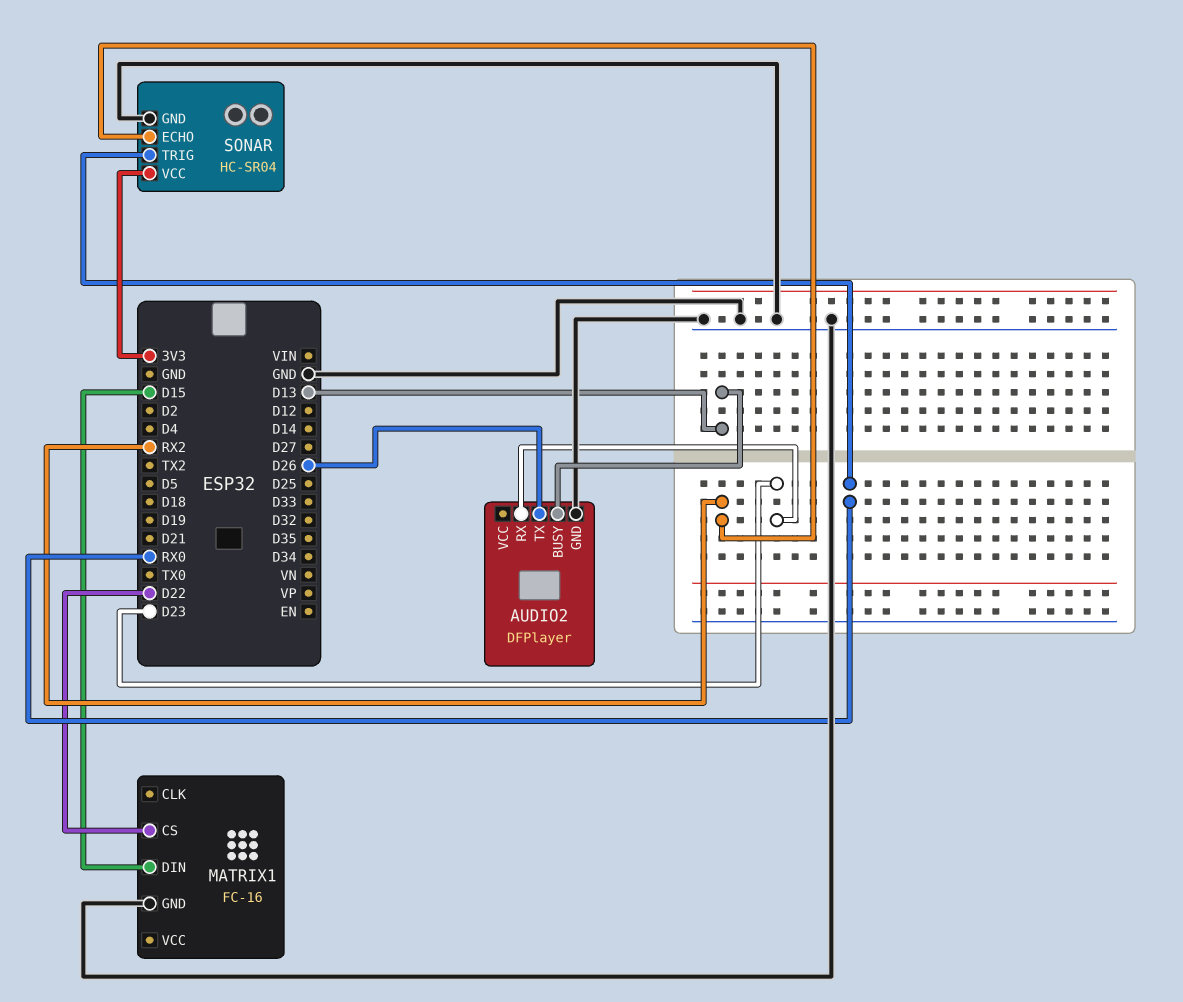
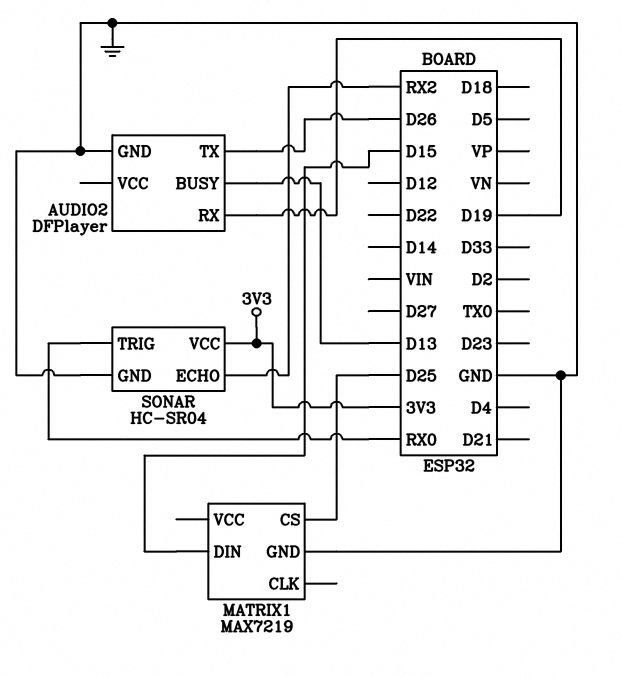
AUDIO2 pin RX: D23 -> D19
MATRIX1: FC-16 -> MAX7219
MATRIX1 pin CS: D22 -> D25

